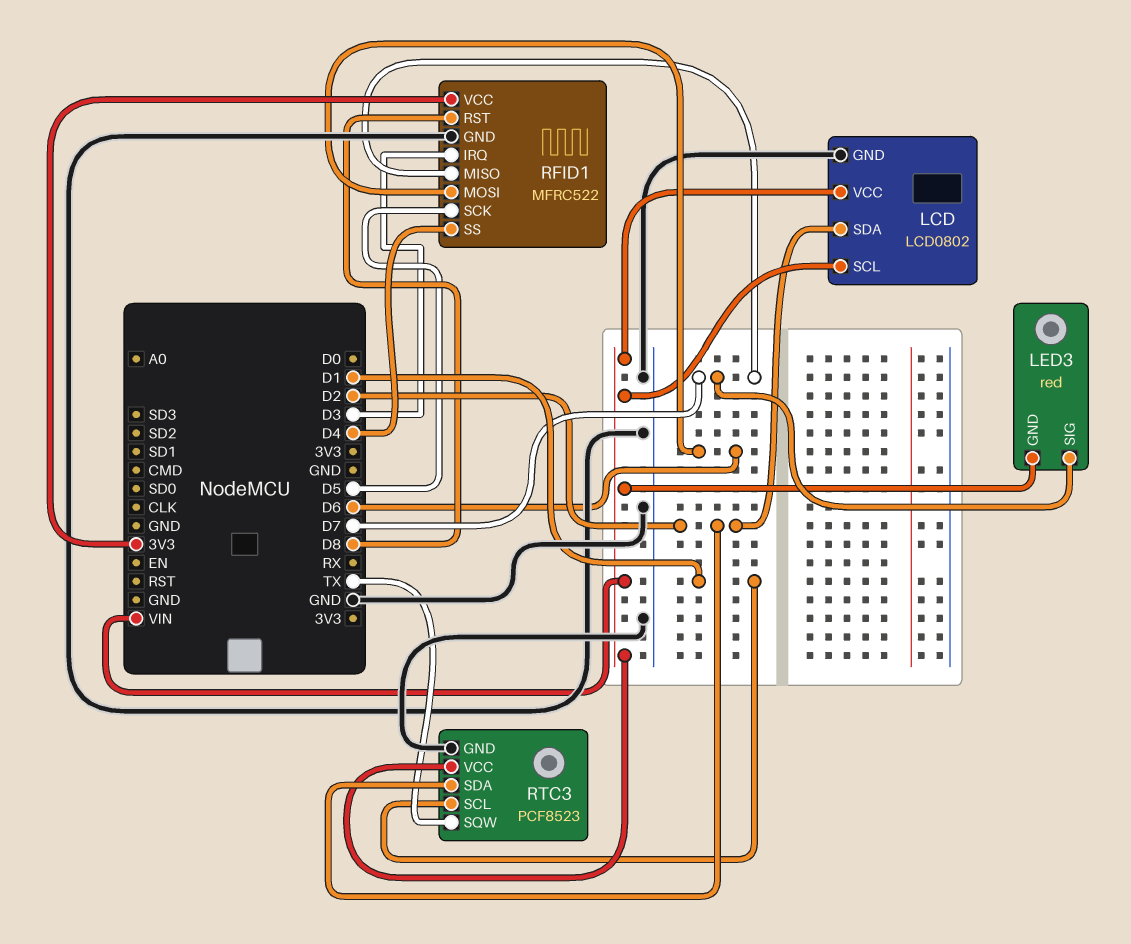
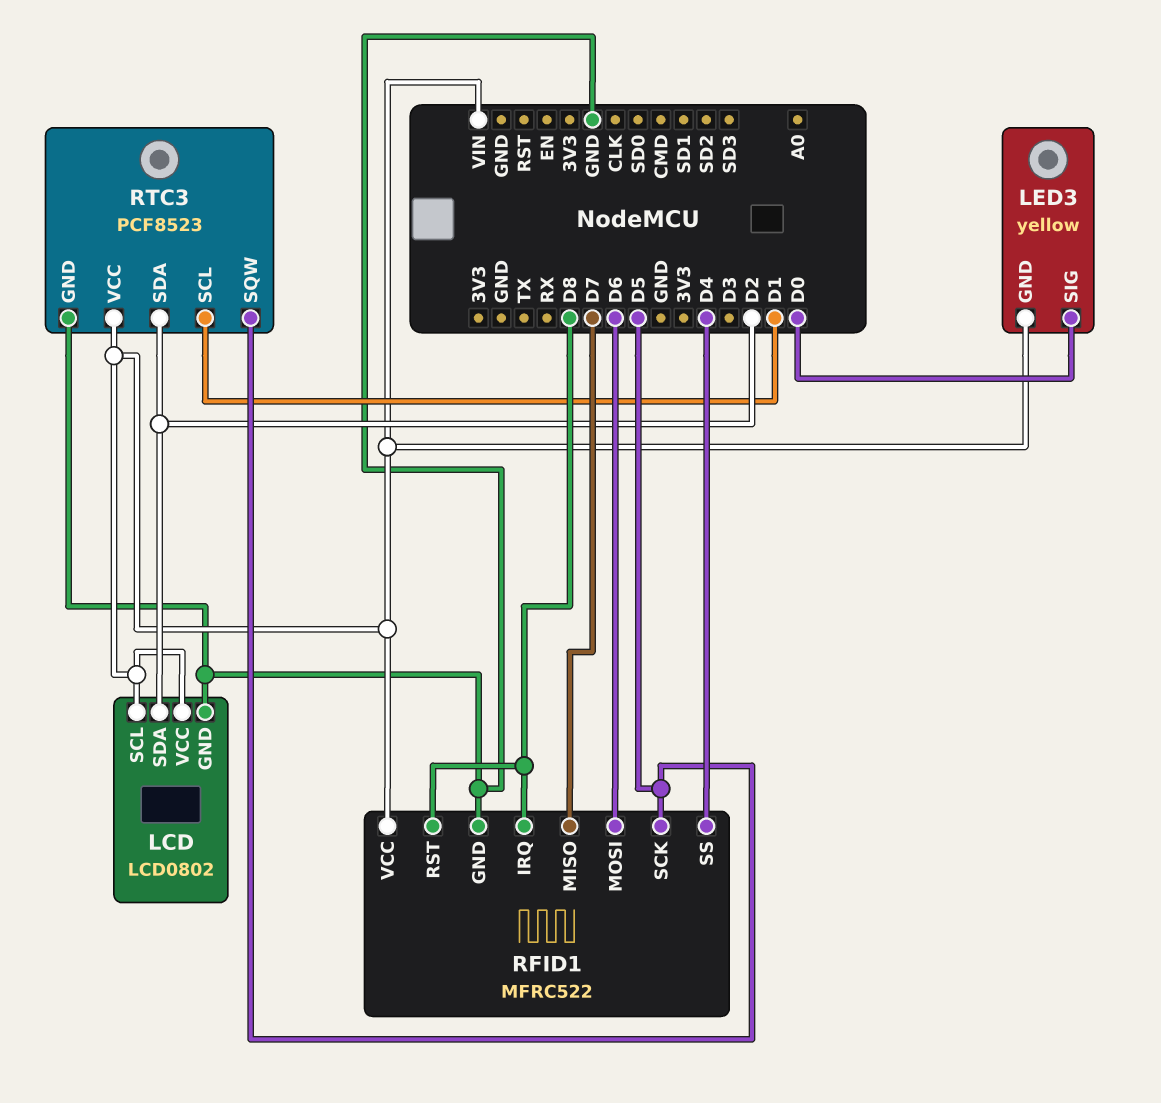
LED3: red -> yellow
LED3 pin SIG: D7 -> D0
RFID1 pin IRQ: D3 -> D8
RFID1 pin VCC: 3V3 -> VIN
RTC3 pin SQW: TX -> D5

